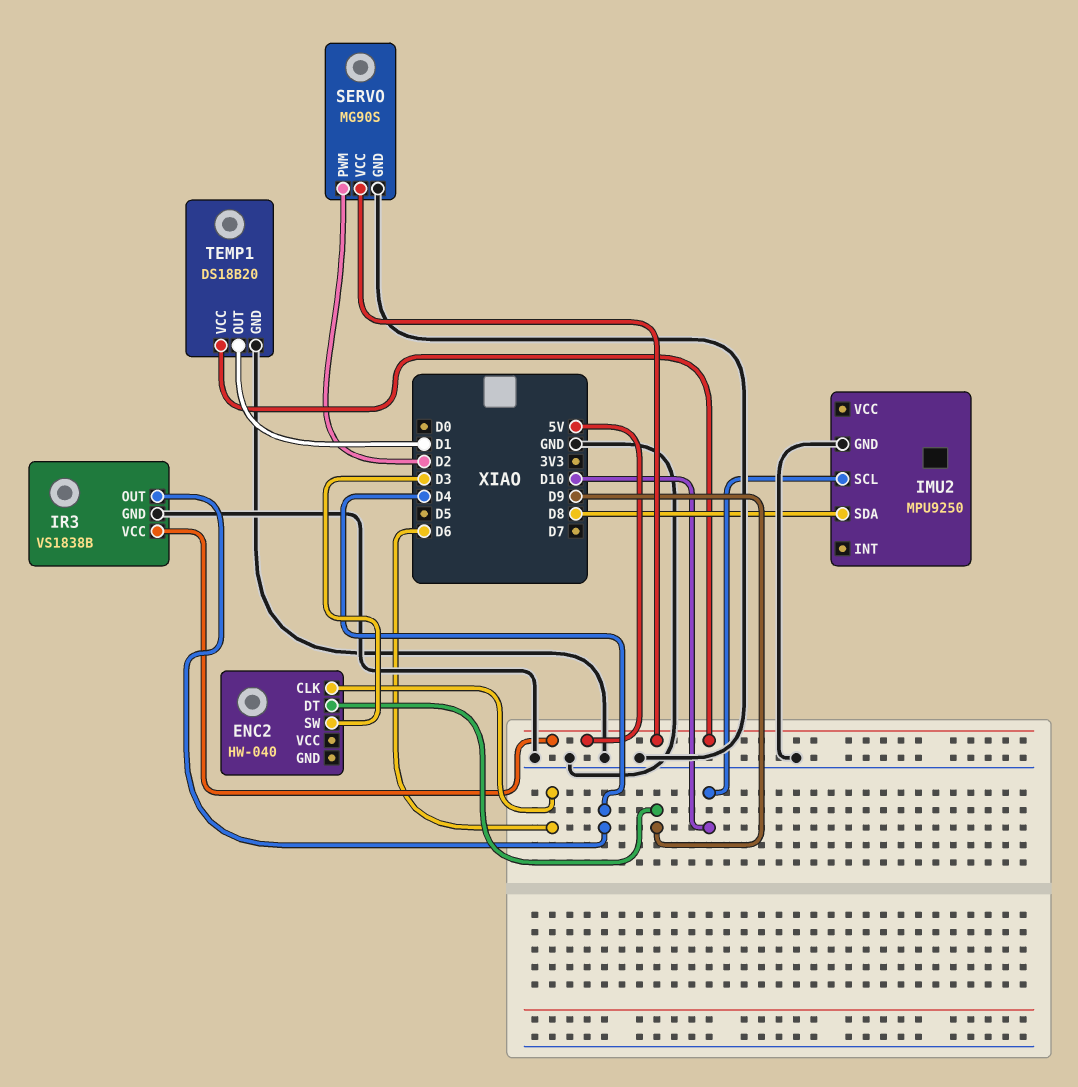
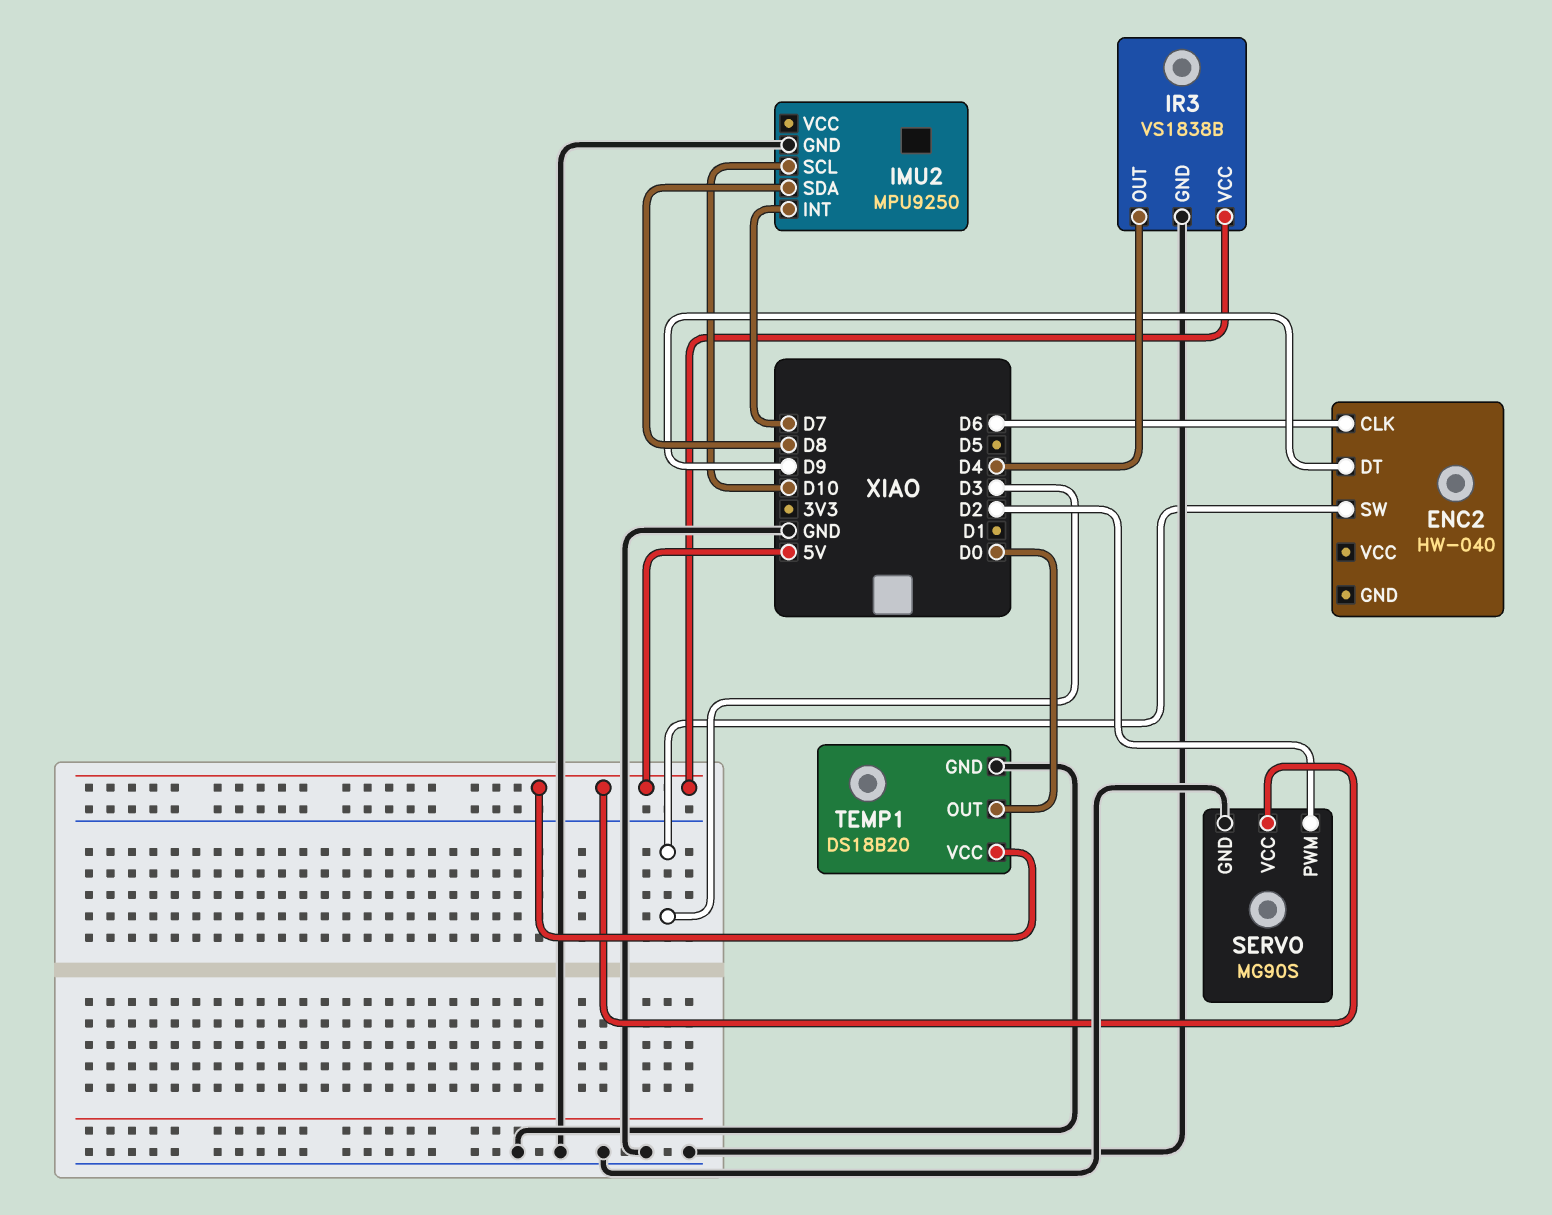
IMU2 pin INT: none -> D7
TEMP1 pin OUT: D1 -> D0

